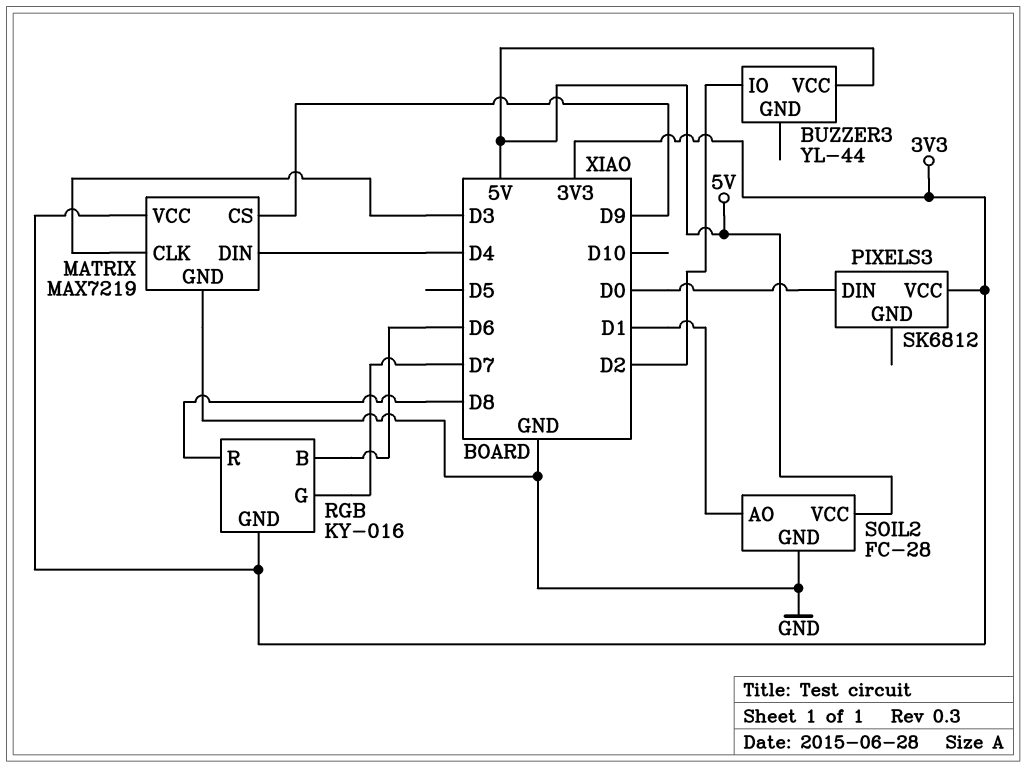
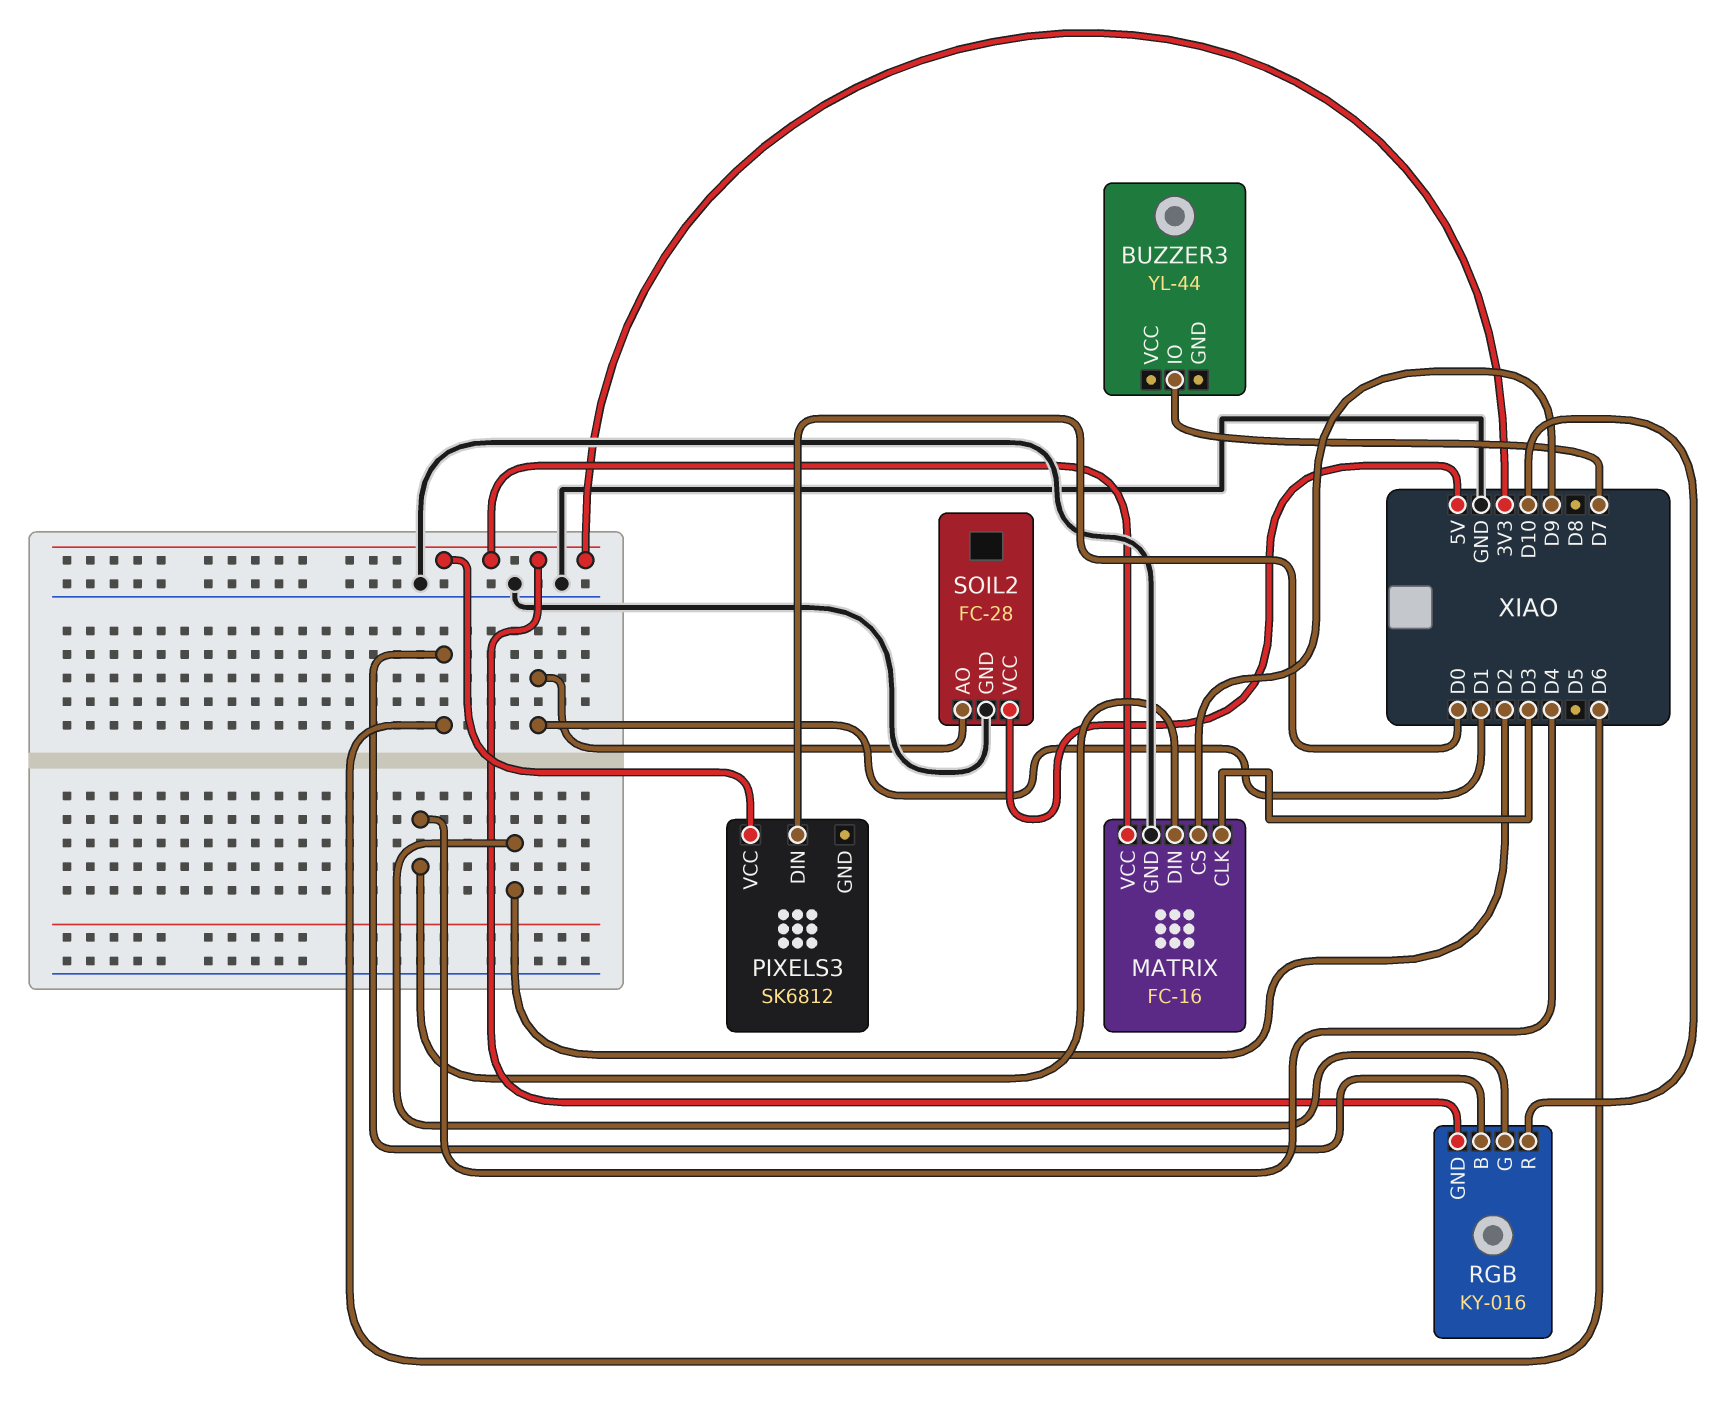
BUZZER3 pin IO: D2 -> D7
BUZZER3 pin VCC: 5V -> none
MATRIX: MAX7219 -> FC-16
RGB pin G: D7 -> D2
RGB pin R: D8 -> D10

